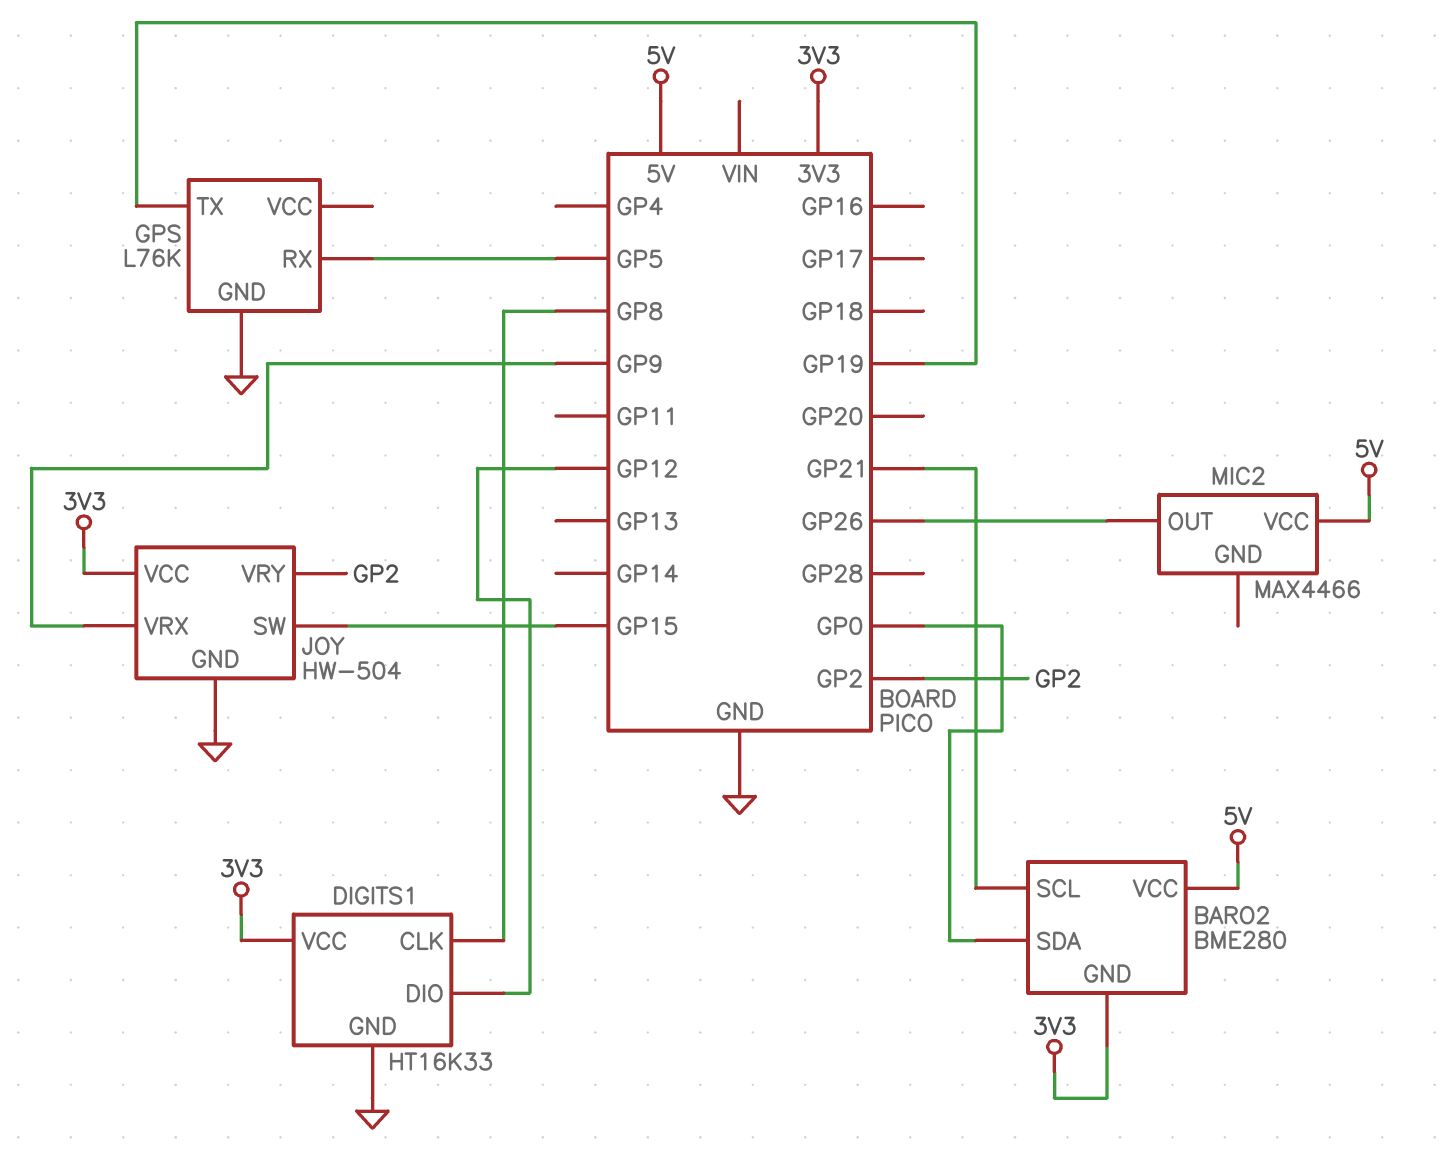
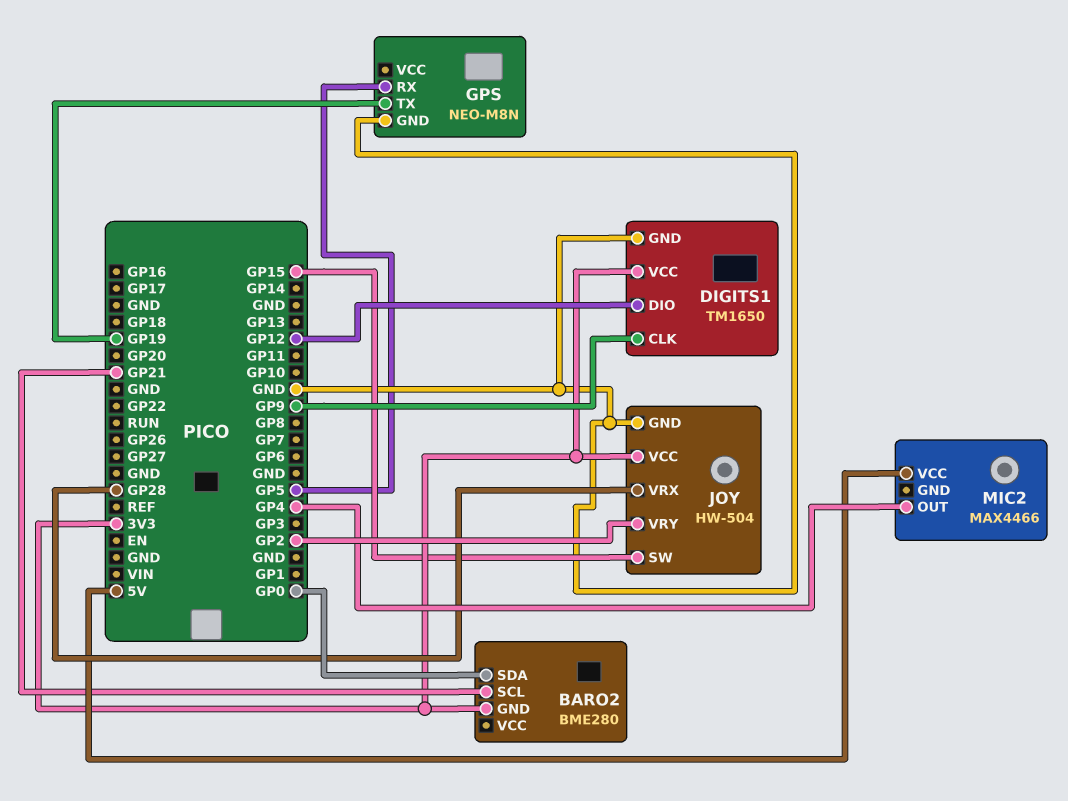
BARO2 pin VCC: 5V -> none
DIGITS1: HT16K33 -> TM1650
DIGITS1 pin CLK: GP8 -> GP9
GPS: L76K -> NEO-M8N
JOY pin VRX: GP9 -> GP28
MIC2 pin OUT: GP26 -> GP4

